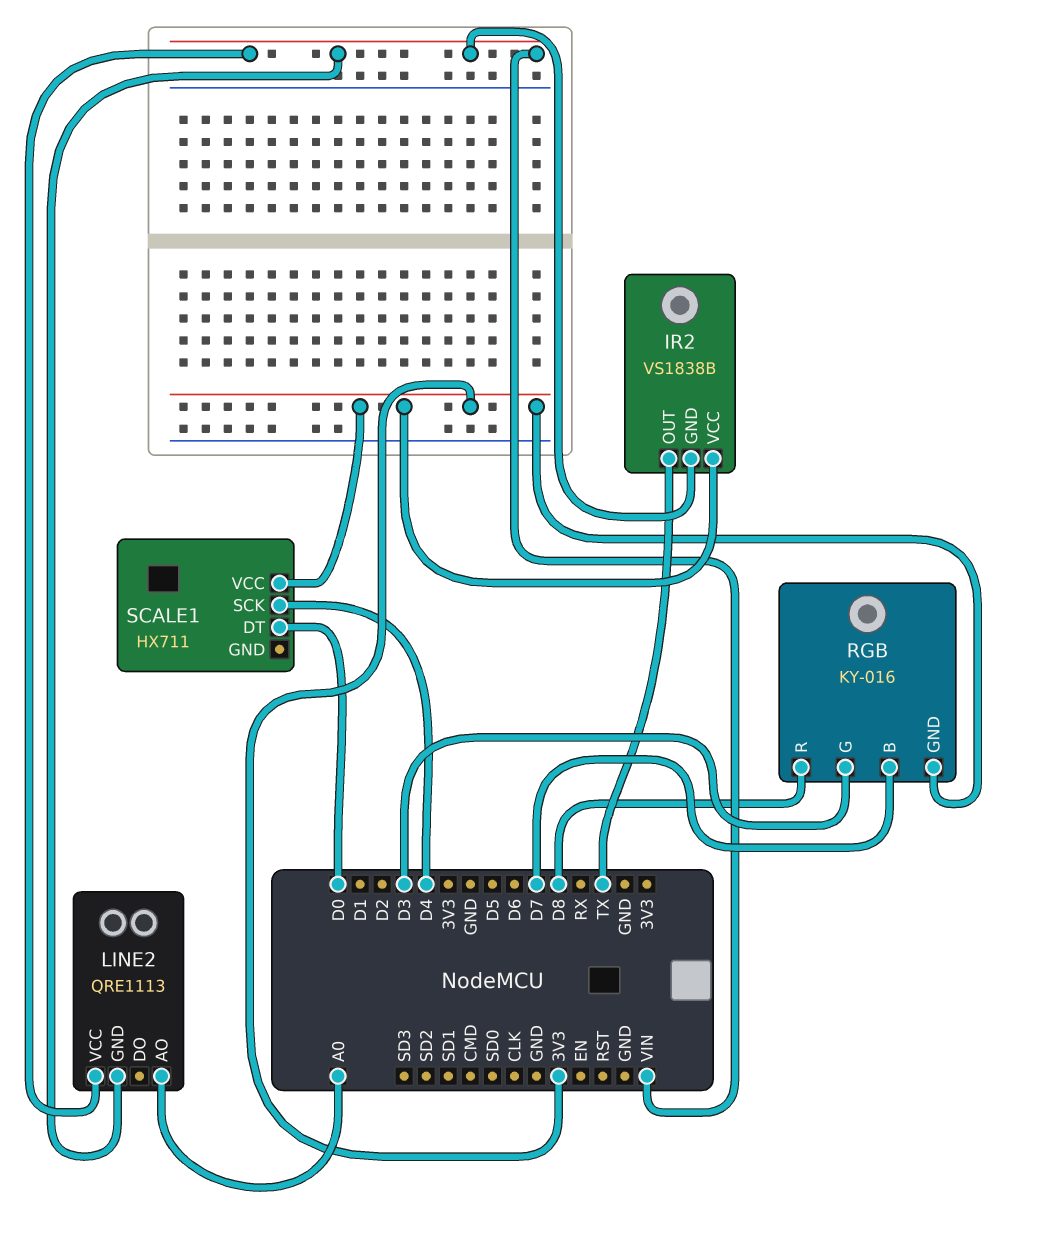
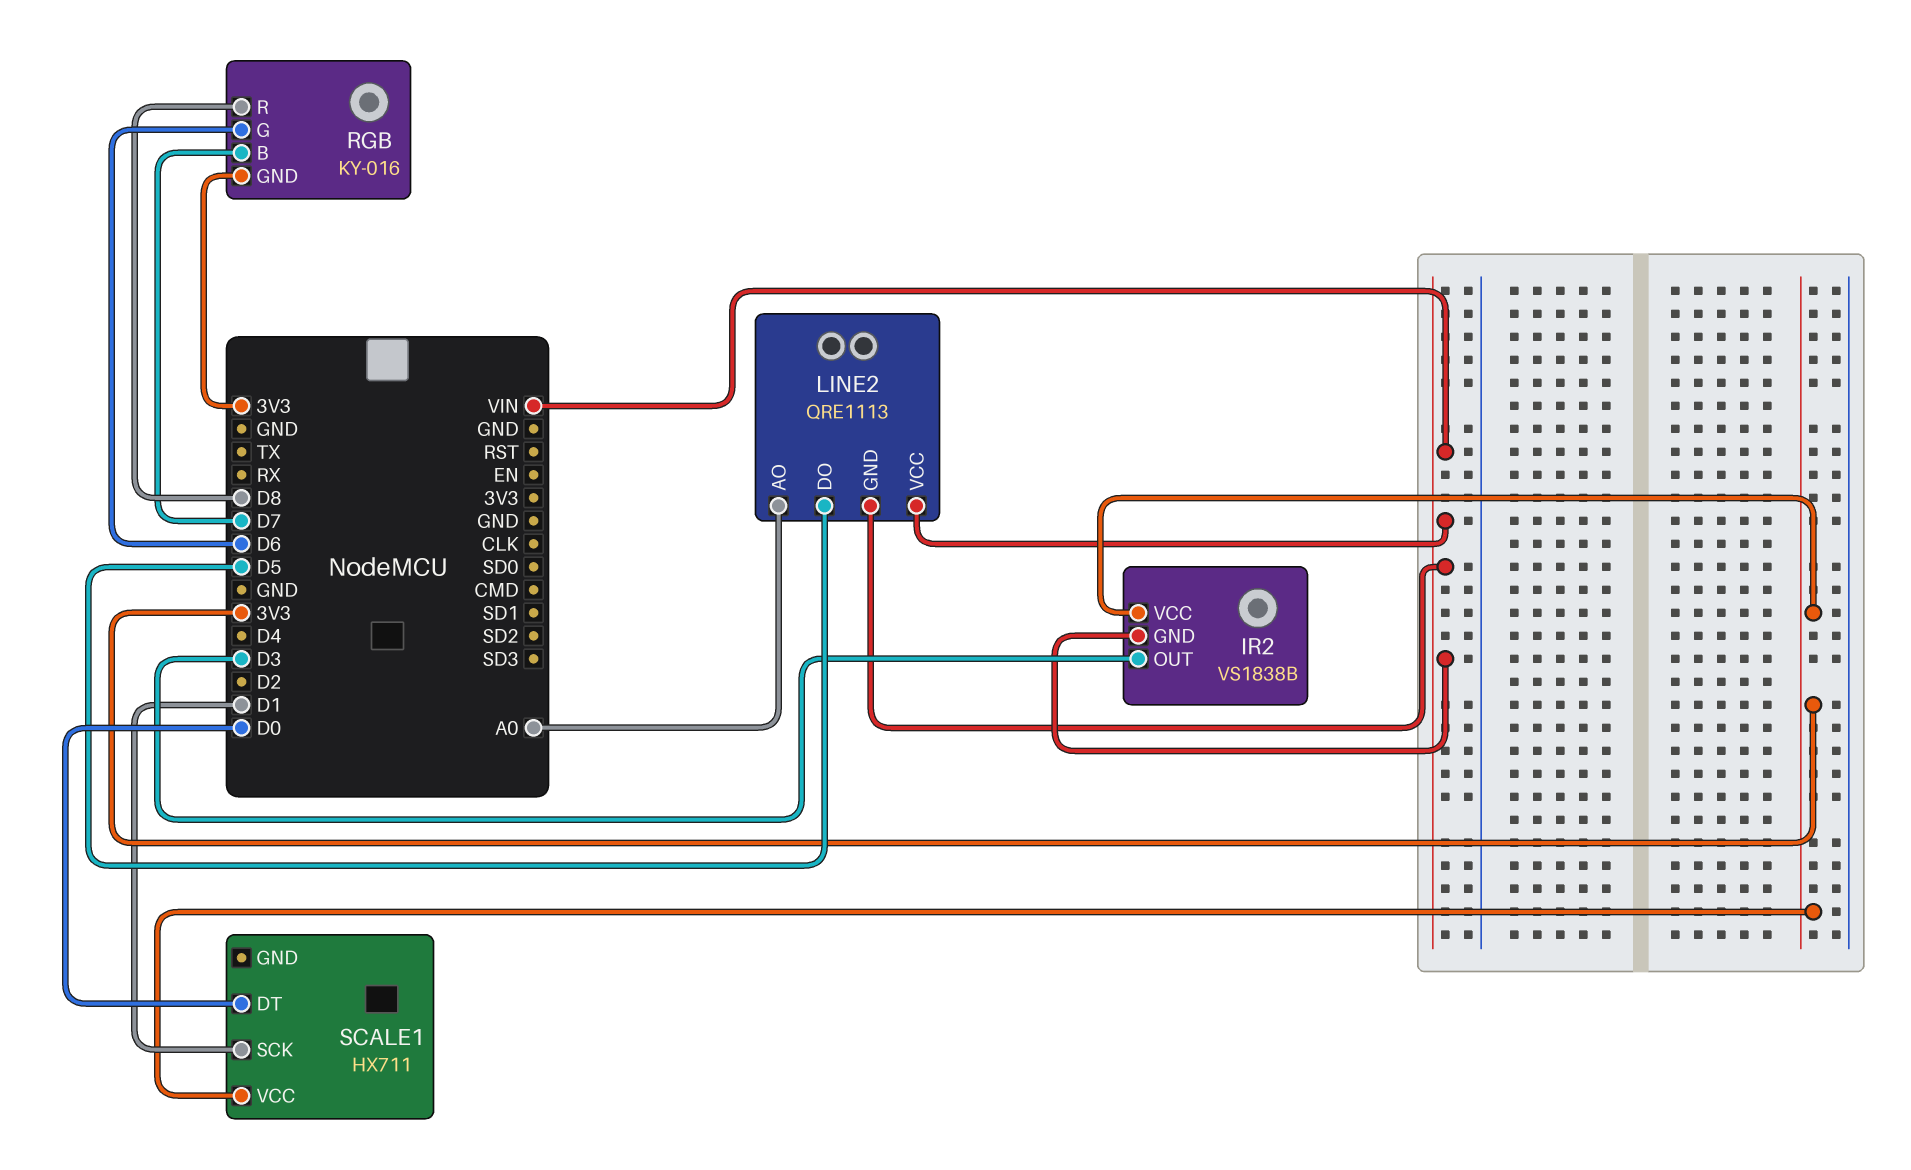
IR2 pin OUT: TX -> D3
LINE2 pin DO: none -> D5
RGB pin G: D3 -> D6
SCALE1 pin SCK: D4 -> D1

